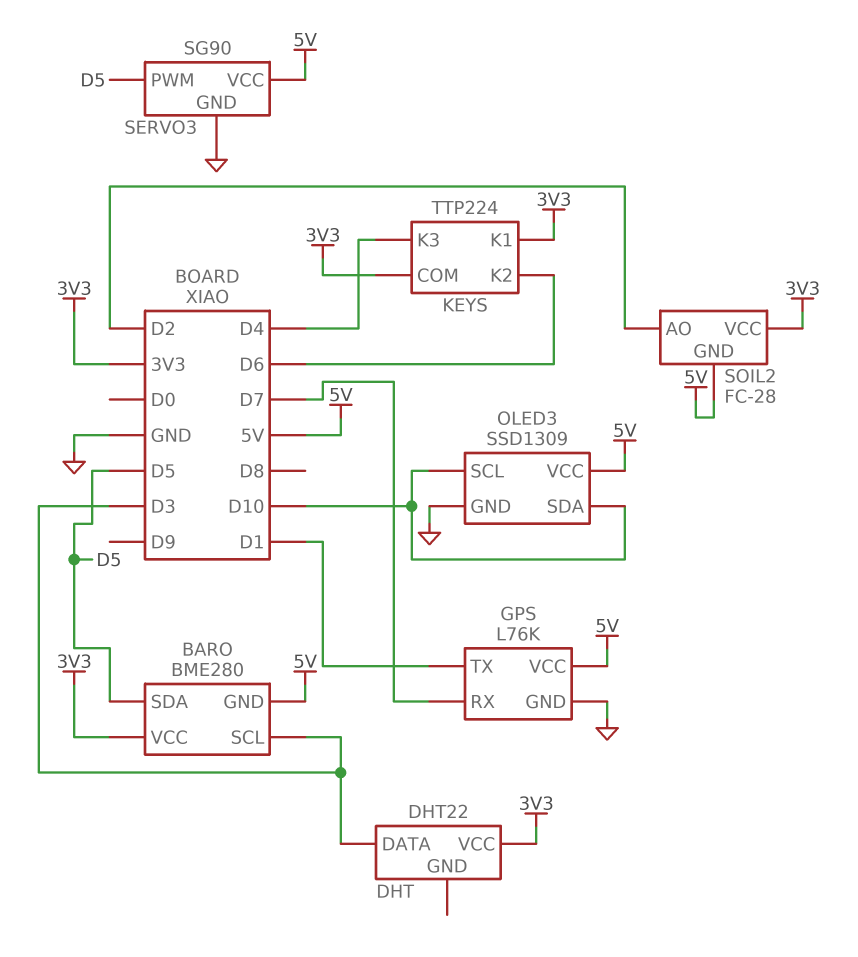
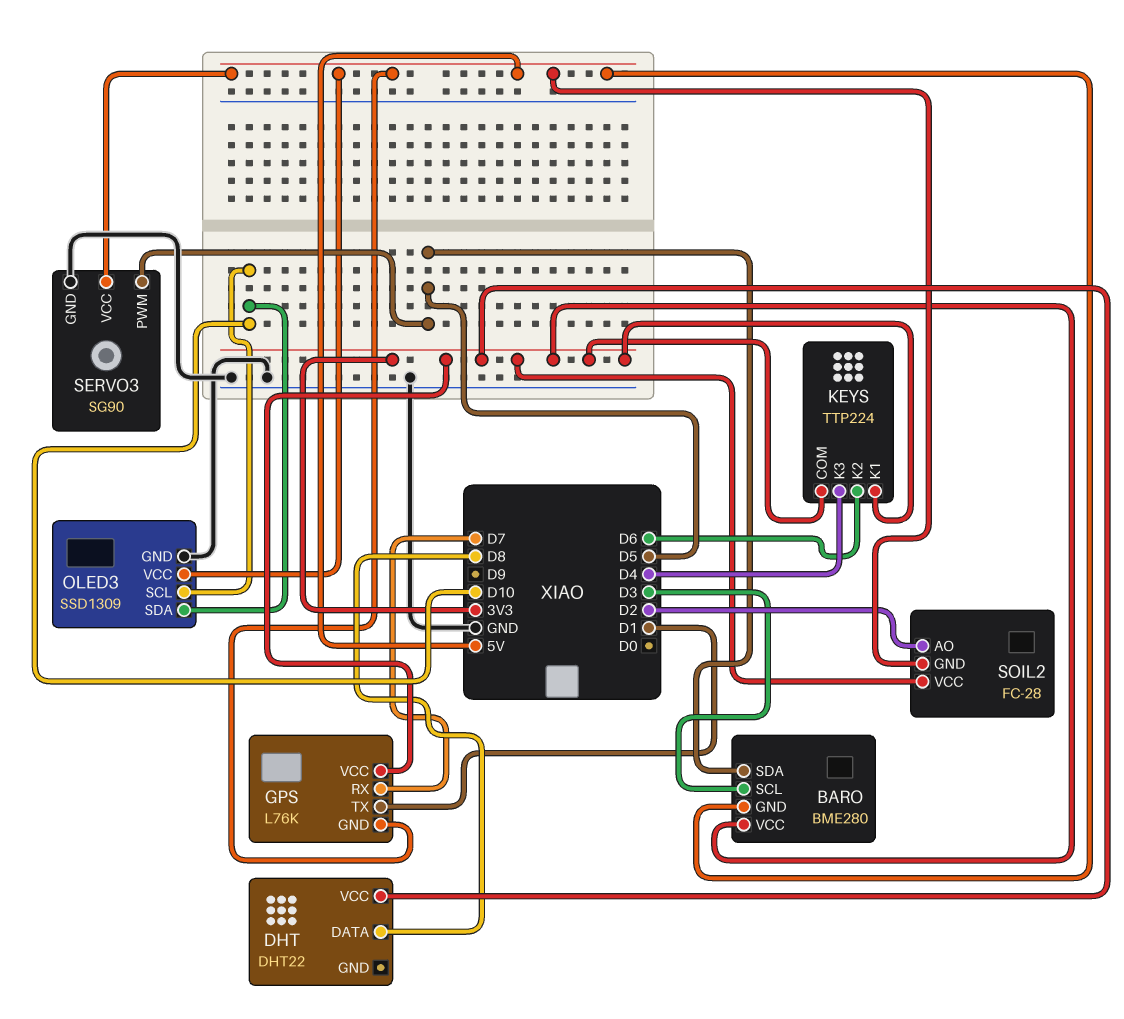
DHT pin DATA: D3 -> D8
GPS pin GND: GND -> 5V
GPS pin VCC: 5V -> 3V3

